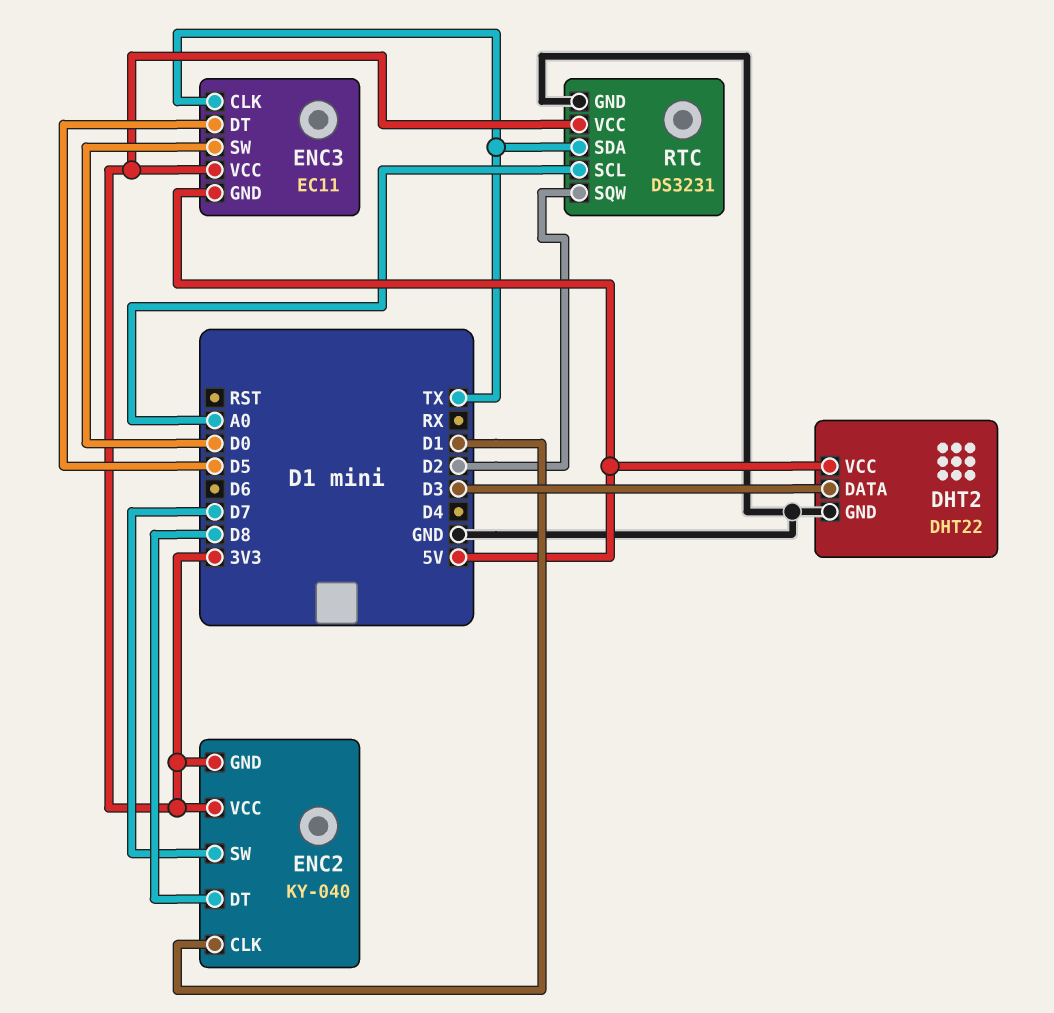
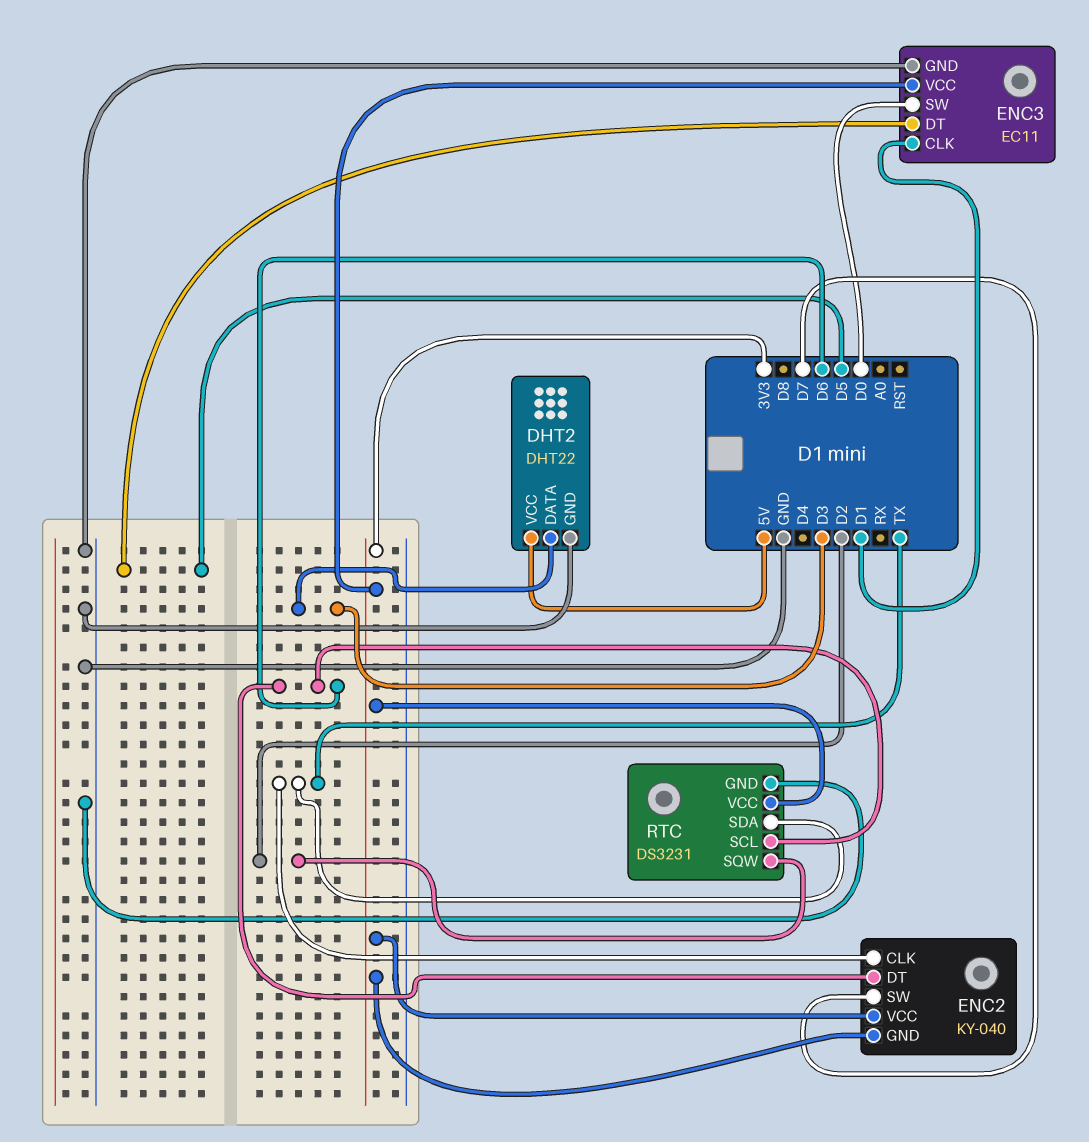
ENC2 pin CLK: D1 -> TX
ENC2 pin DT: D8 -> D6
ENC3 pin CLK: TX -> D1
ENC3 pin GND: 5V -> GND
RTC pin SCL: A0 -> D6

